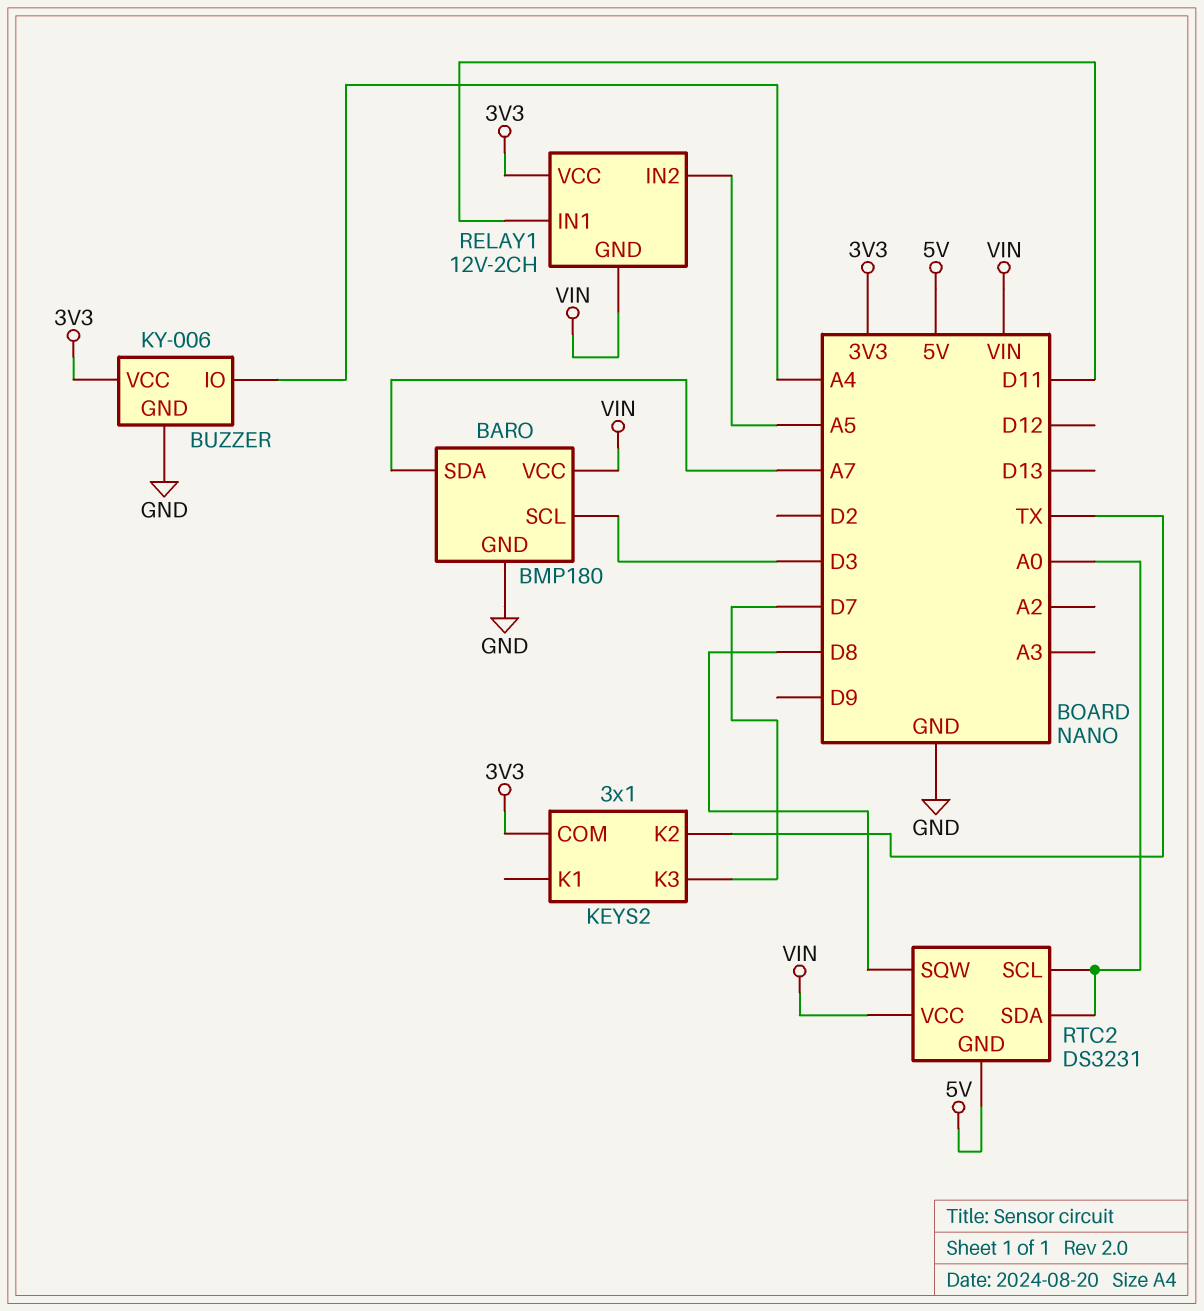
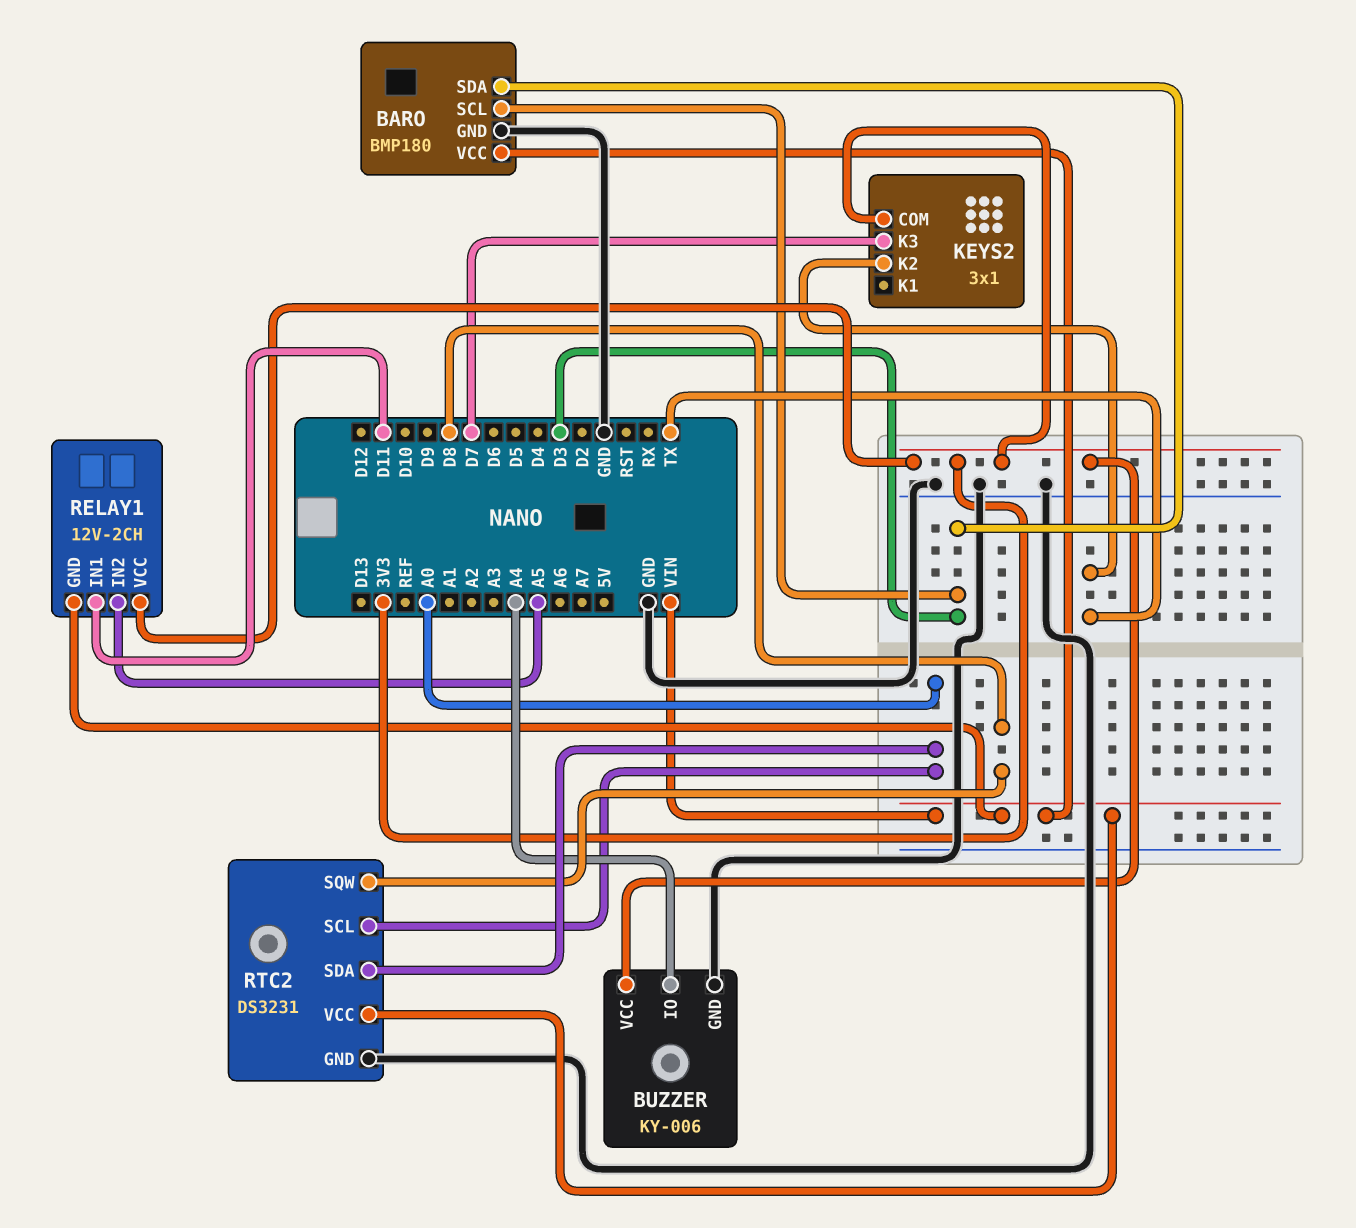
BARO pin SDA: A7 -> D3
RTC2 pin GND: 5V -> GND

